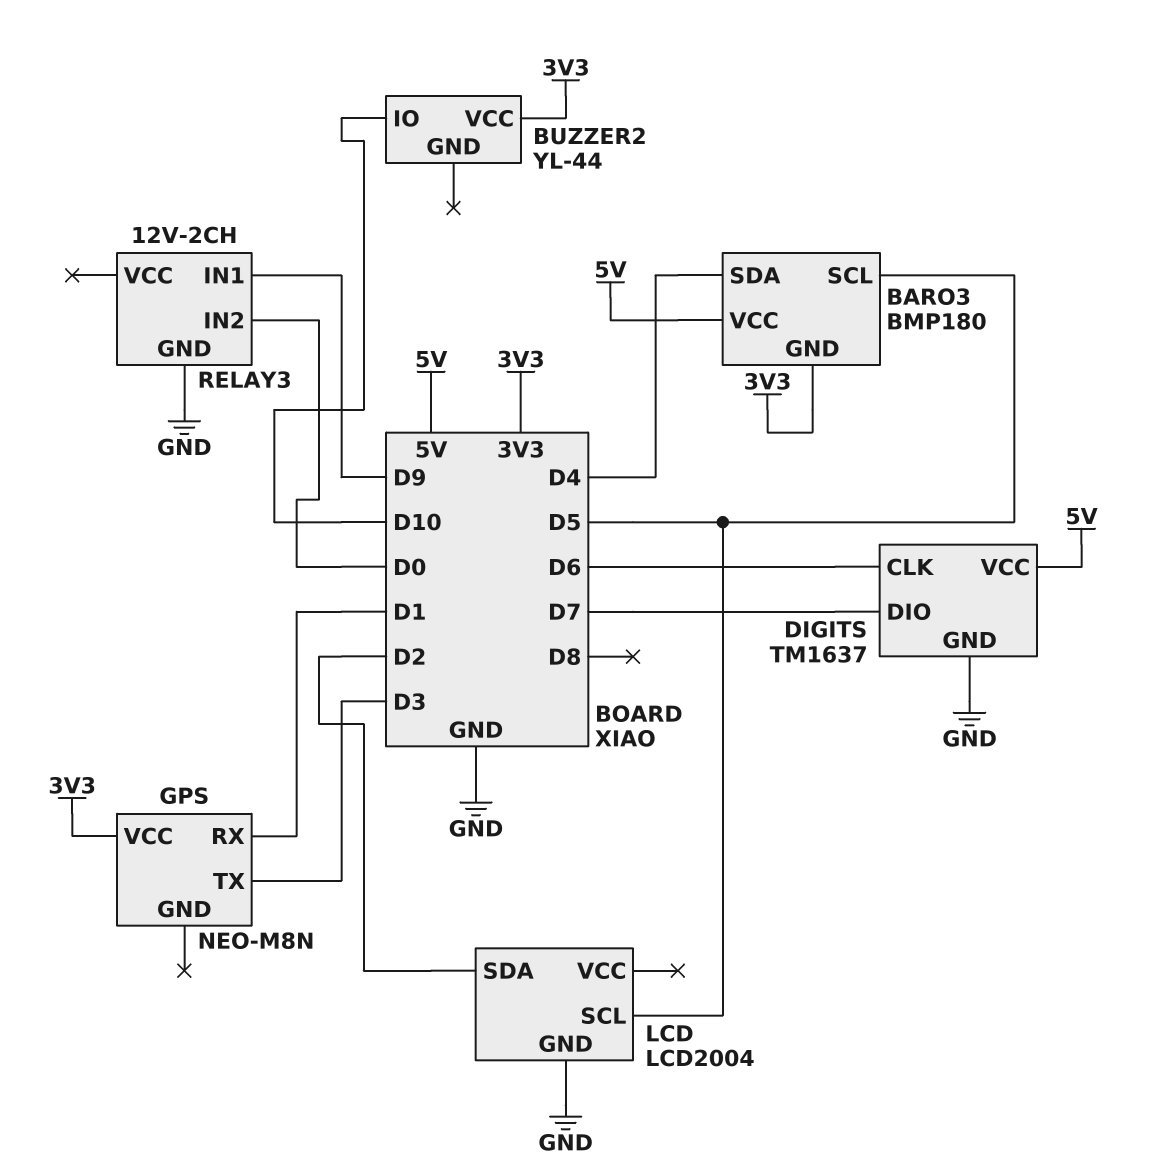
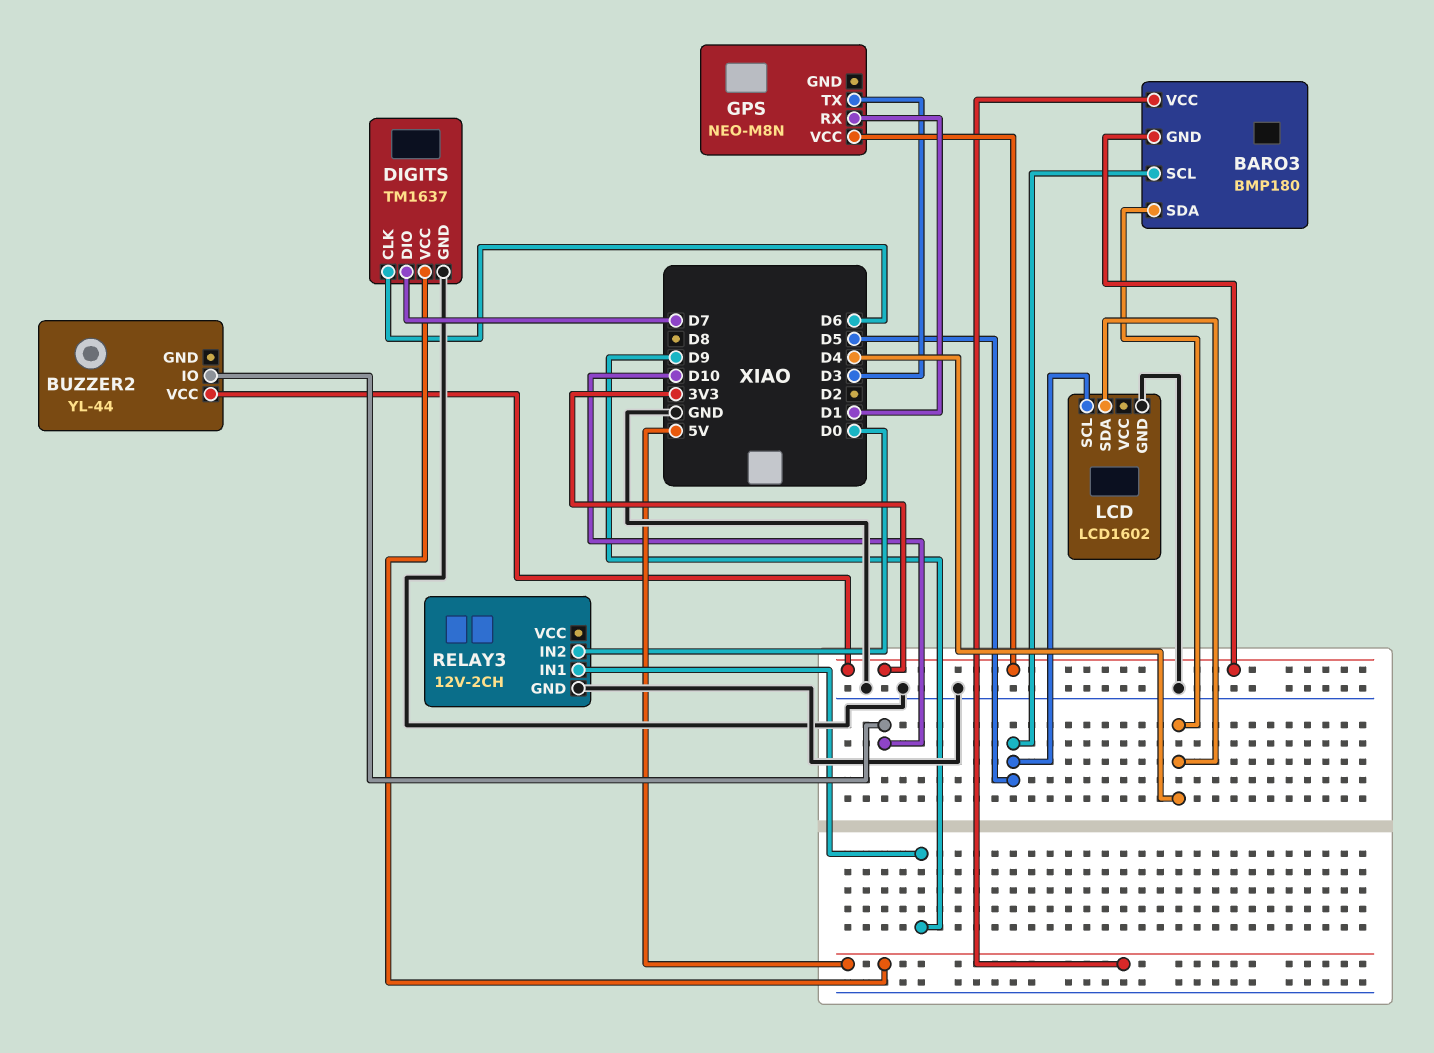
LCD: LCD2004 -> LCD1602
LCD pin SDA: D2 -> D4

